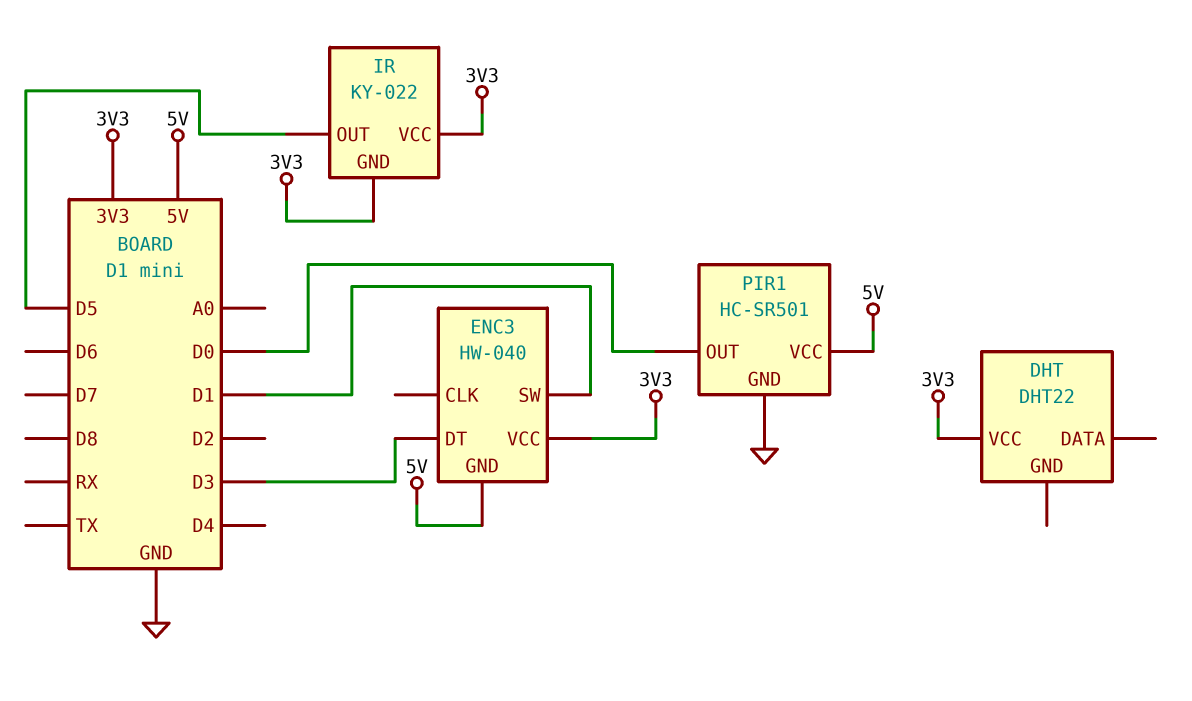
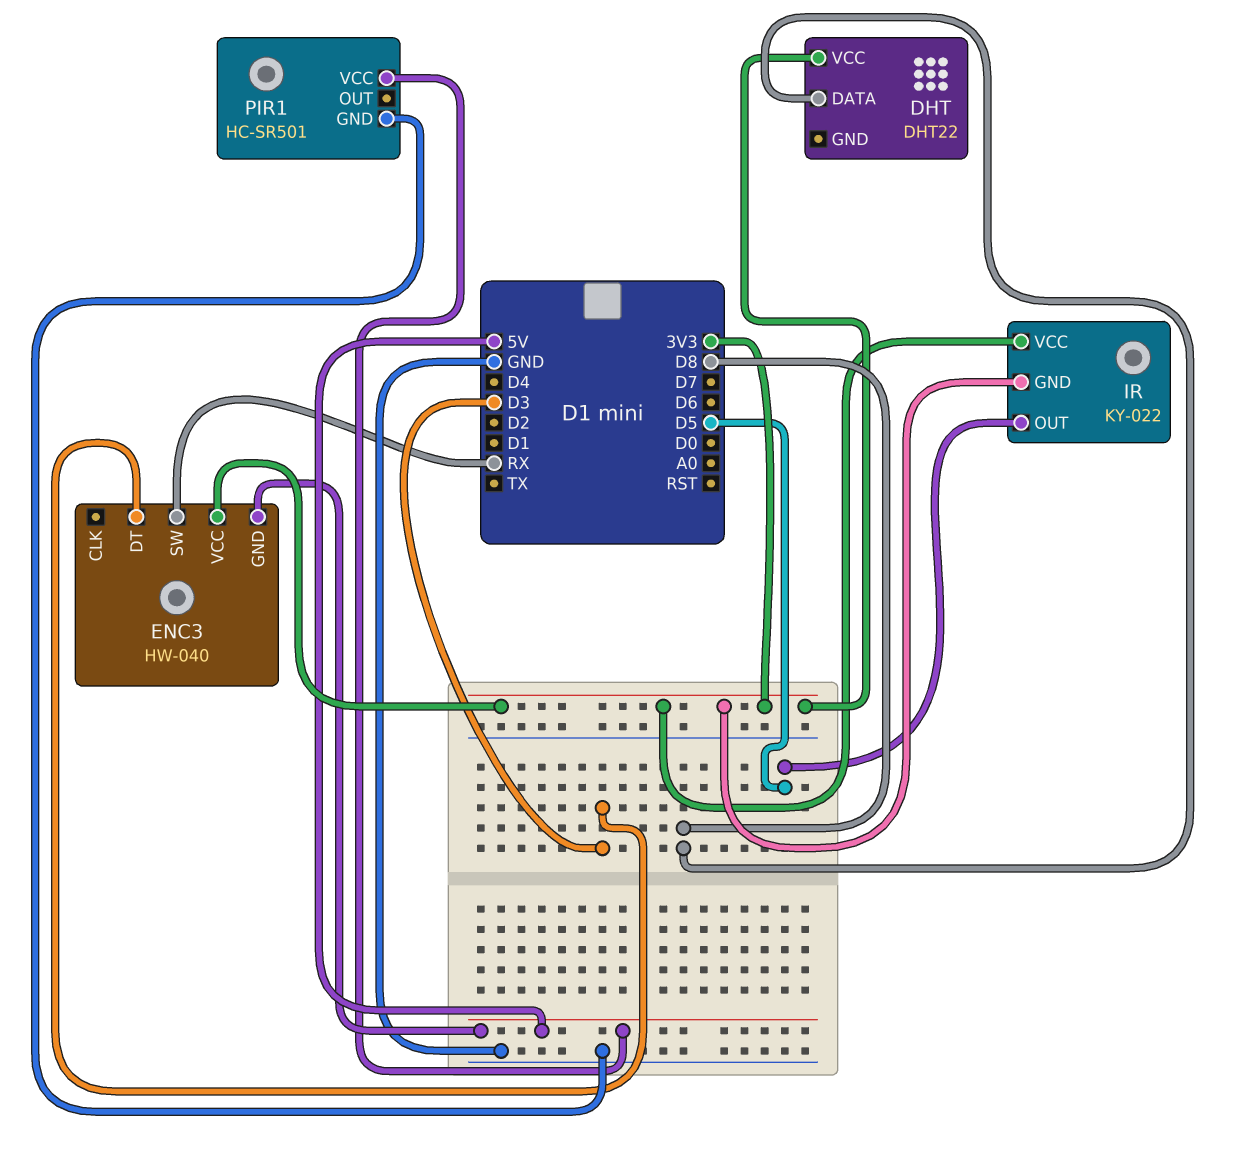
DHT pin DATA: none -> D8
ENC3 pin SW: D1 -> RX
PIR1 pin OUT: D0 -> none

